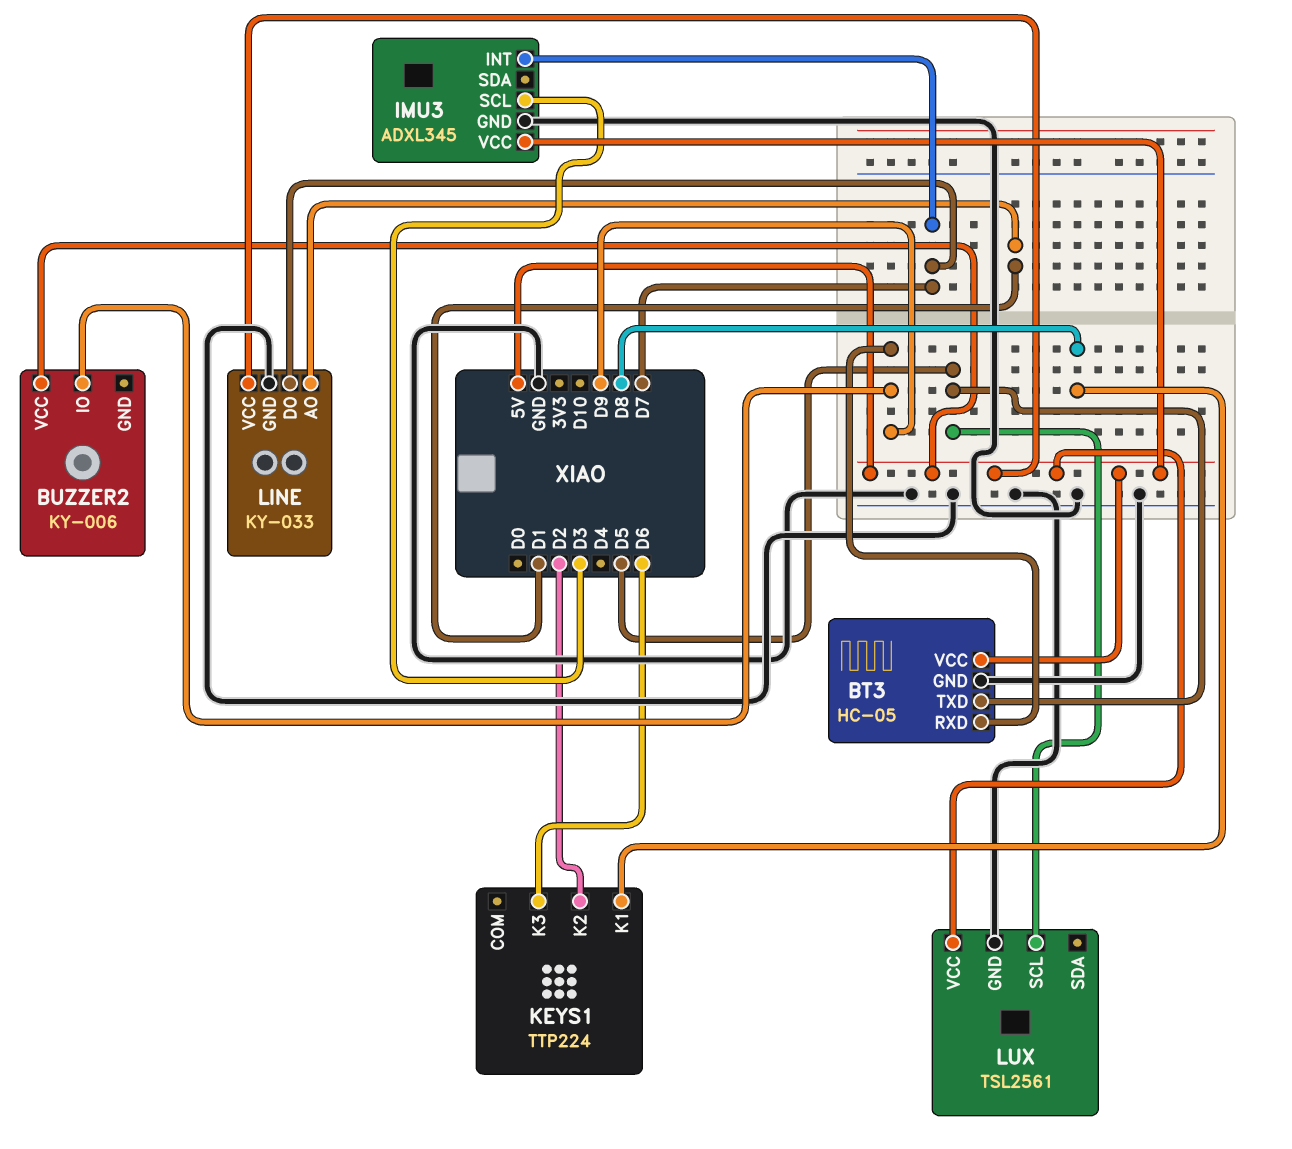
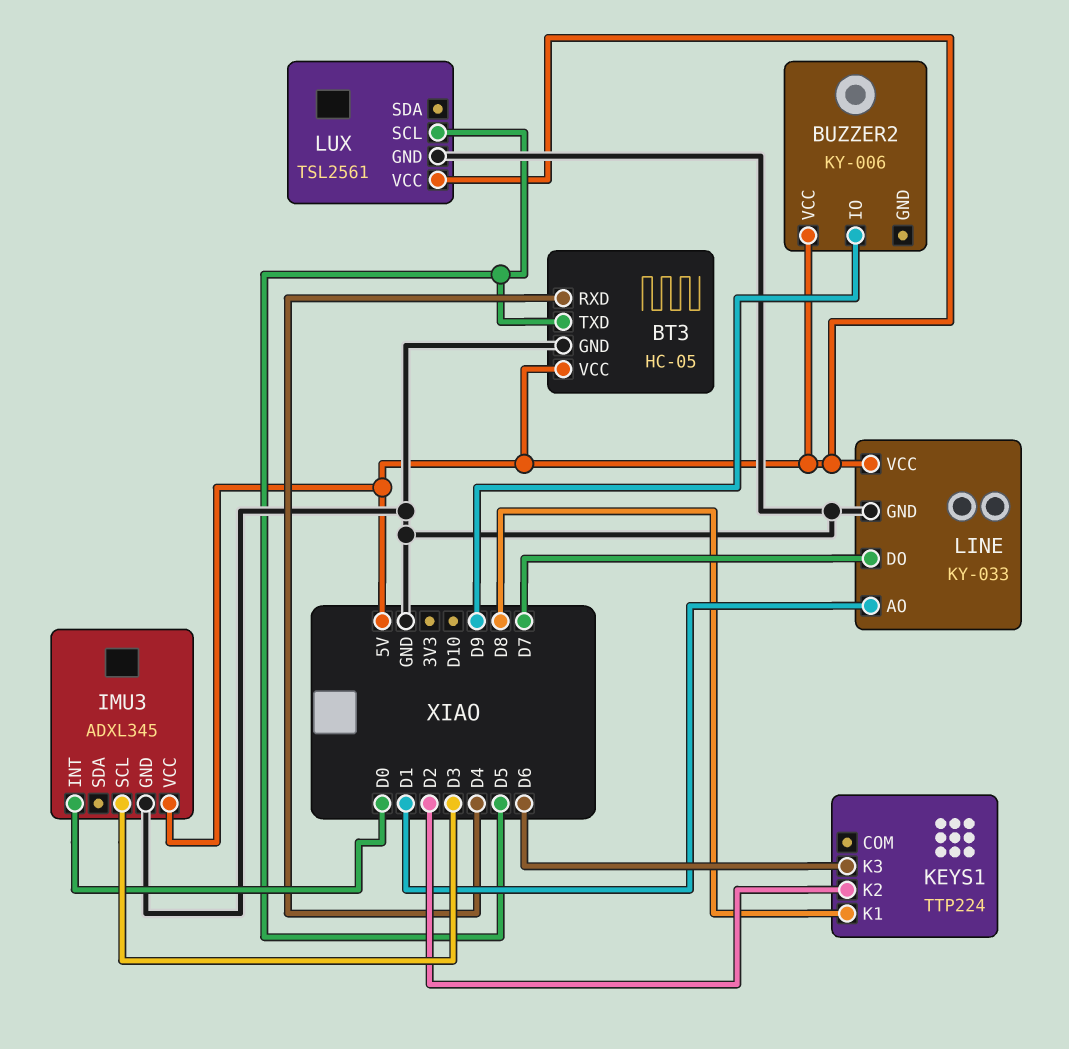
BT3 pin RXD: D9 -> D4
IMU3 pin INT: D7 -> D0

